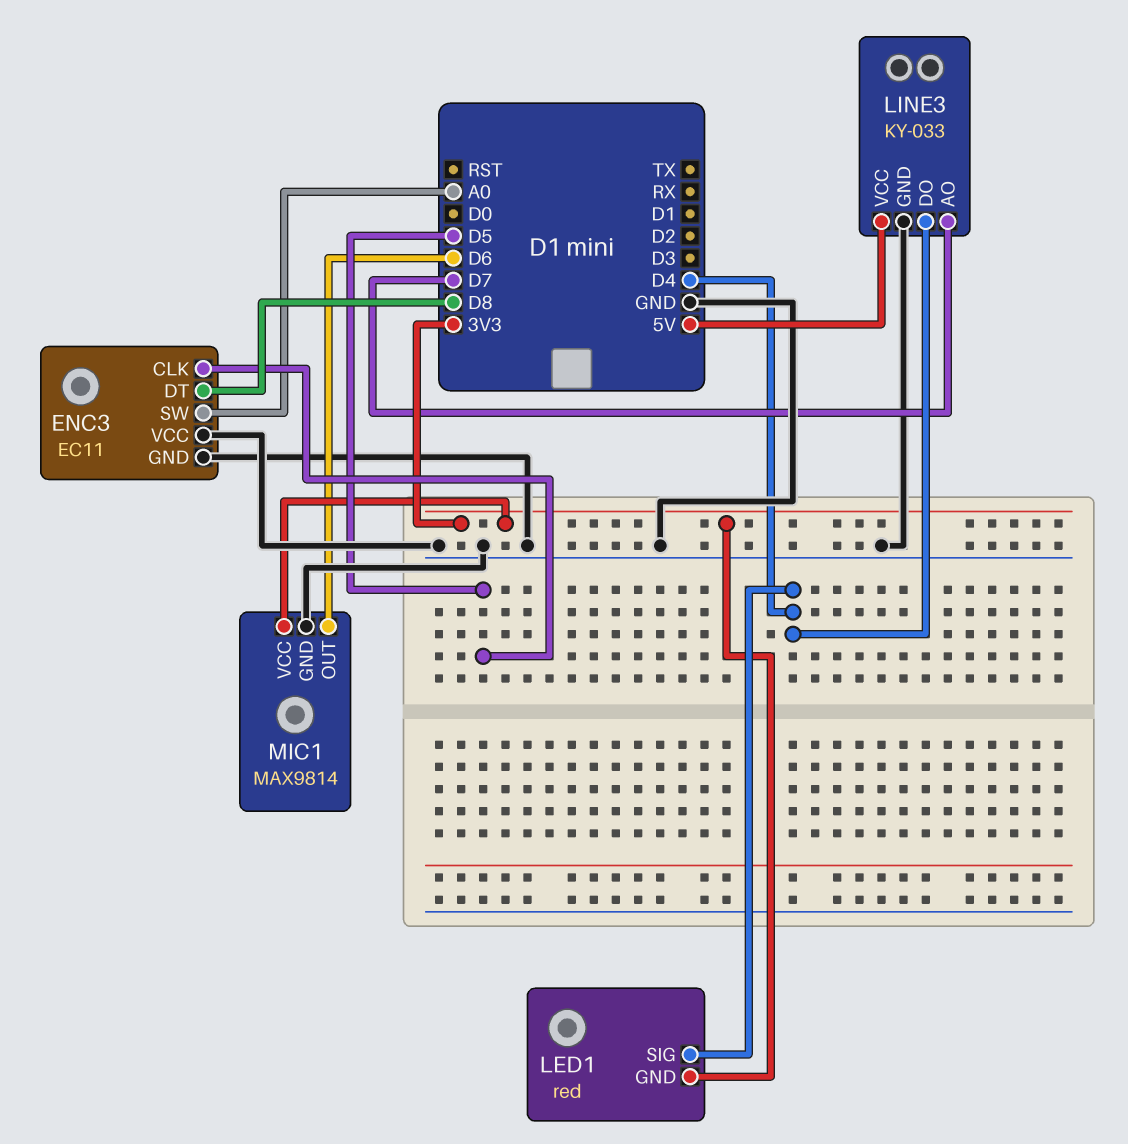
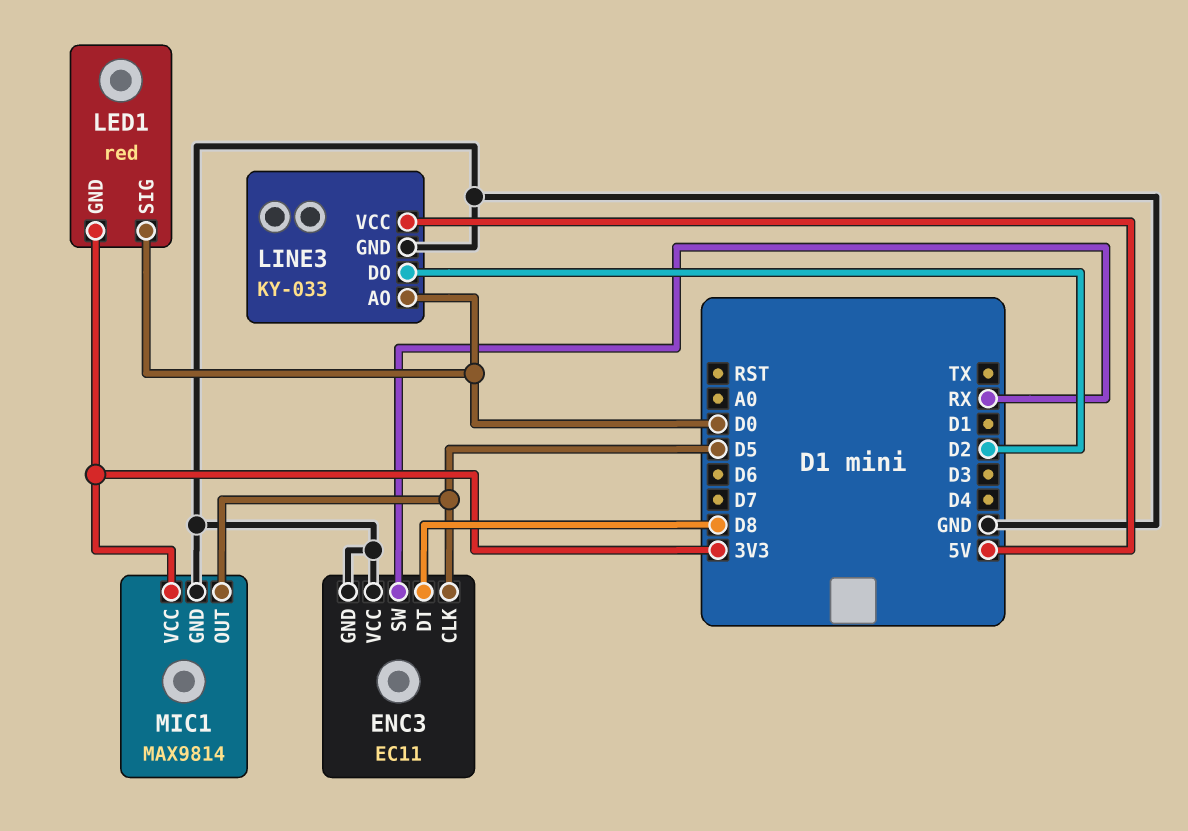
ENC3 pin SW: A0 -> RX
LED1 pin SIG: D4 -> D0
LINE3 pin AO: D7 -> D0
LINE3 pin DO: D4 -> D2
MIC1 pin OUT: D6 -> D5

